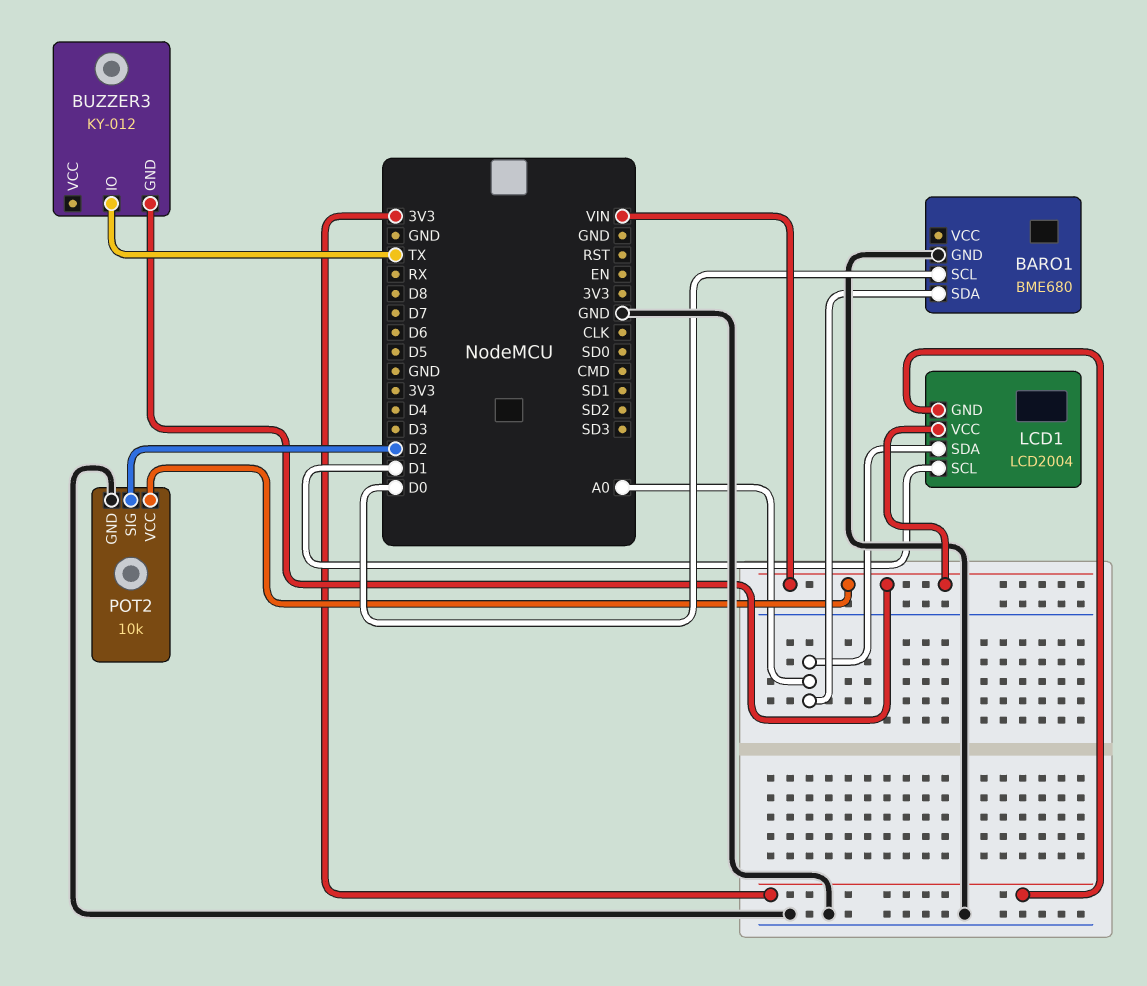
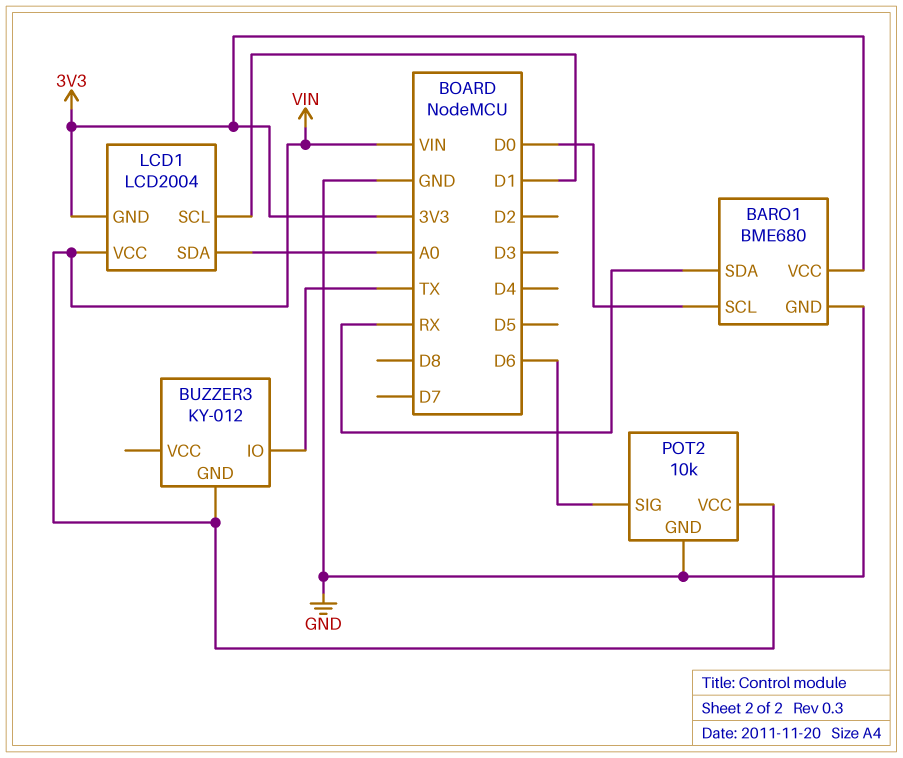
BARO1 pin SDA: A0 -> RX
BARO1 pin VCC: none -> 3V3
POT2 pin SIG: D2 -> D6

